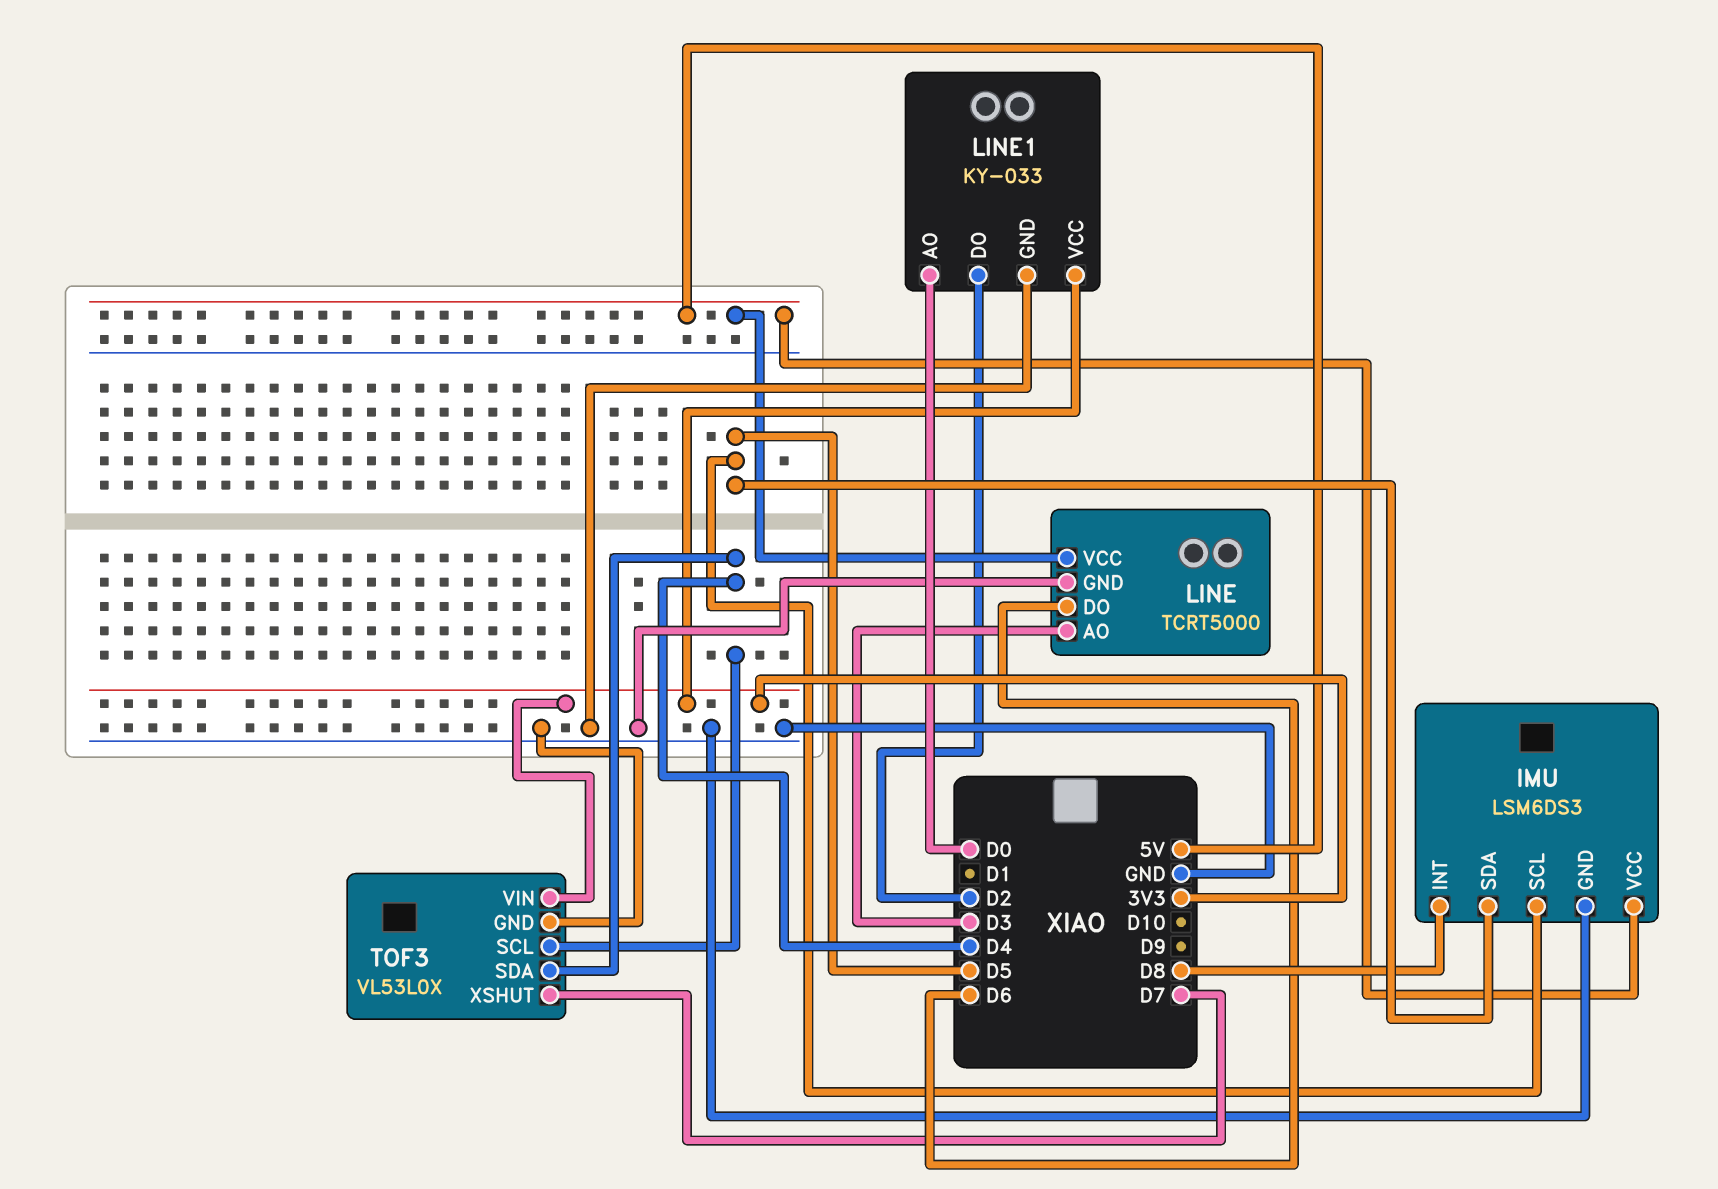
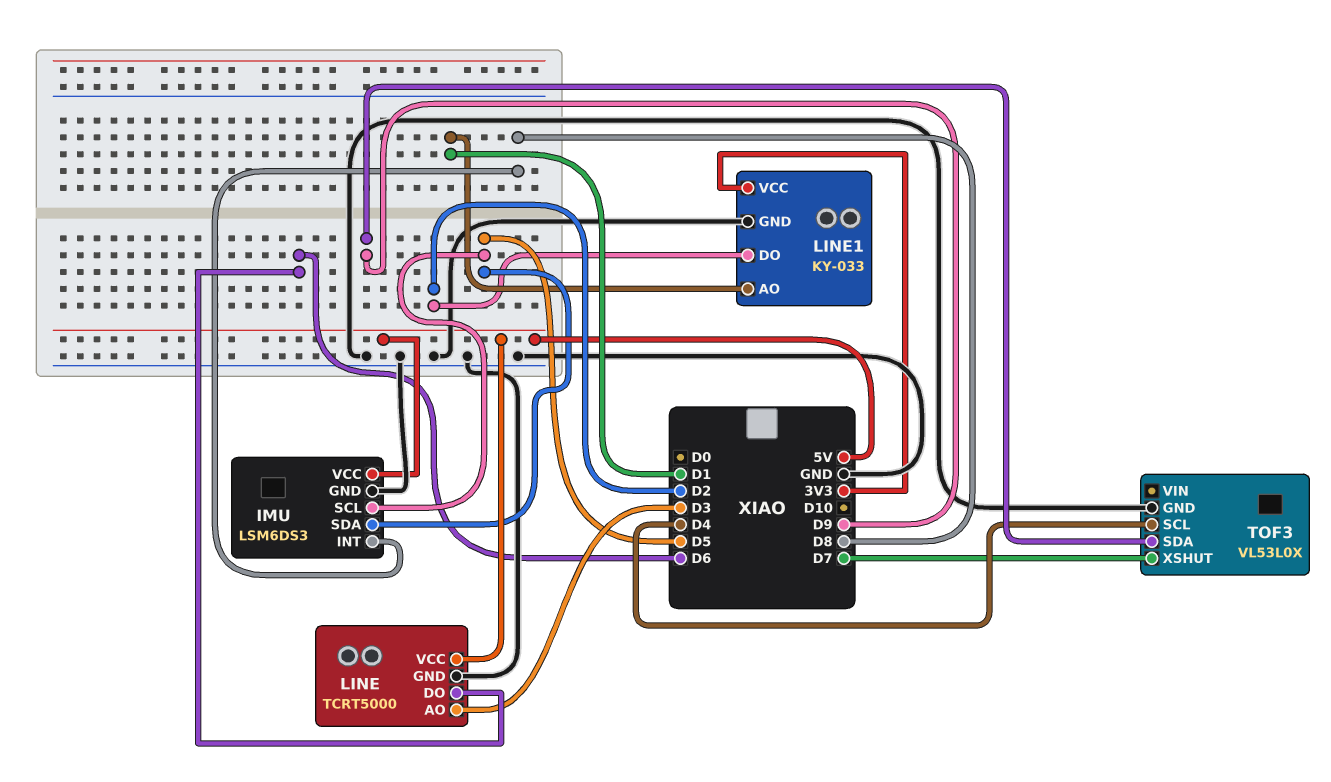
LINE1 pin AO: D0 -> D1
TOF3 pin SDA: D4 -> D9
TOF3 pin VIN: 3V3 -> none

